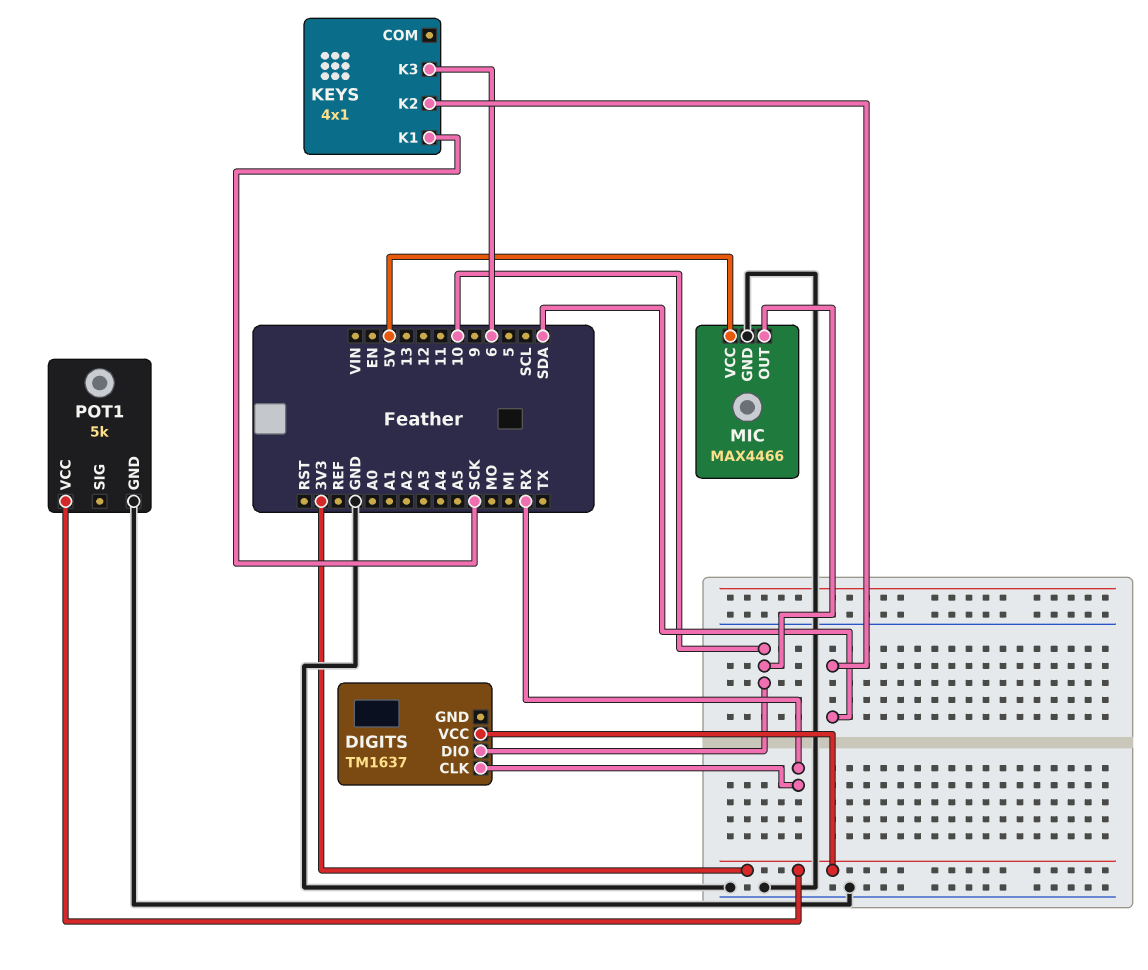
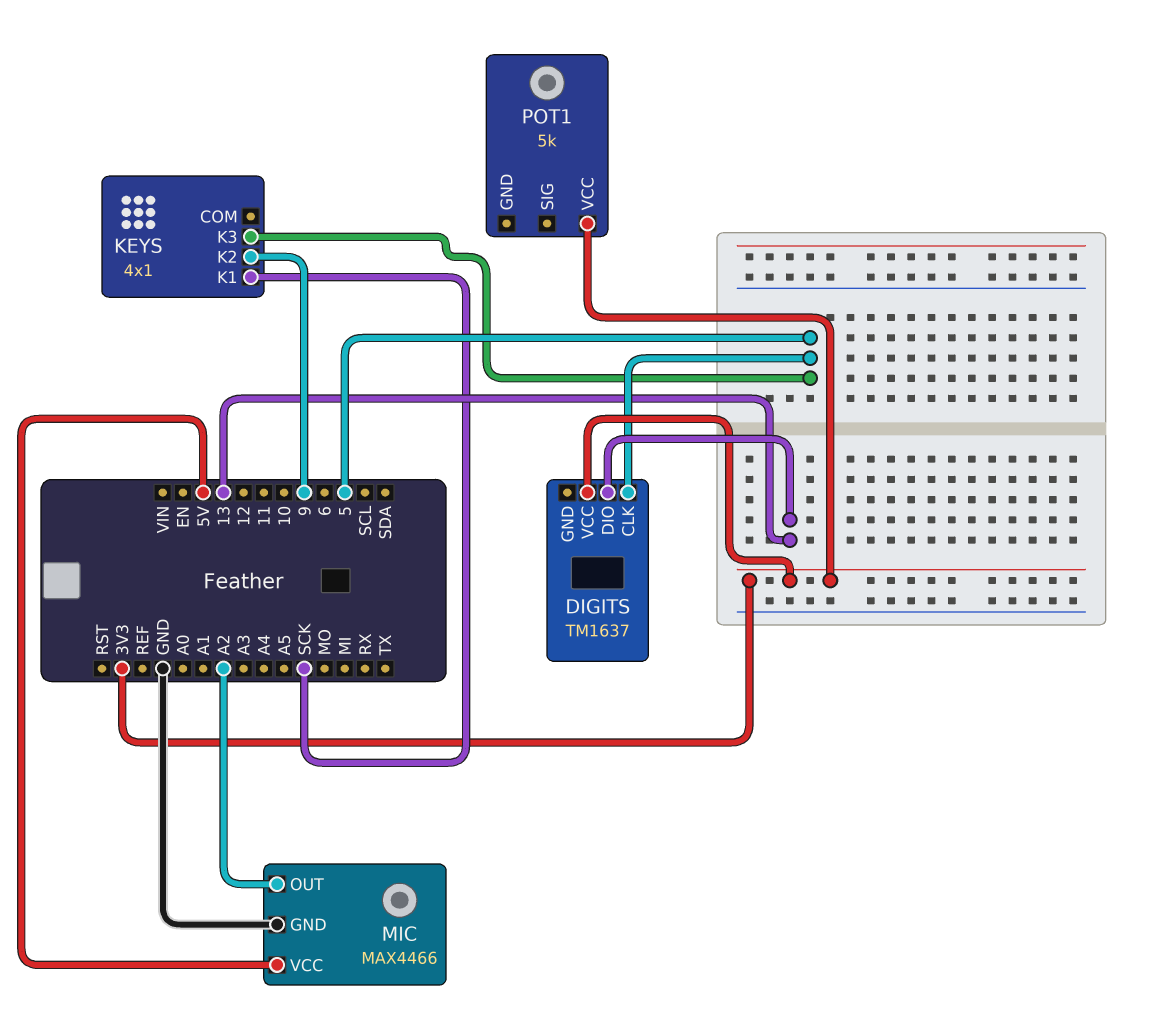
DIGITS pin CLK: RX -> 5
DIGITS pin DIO: 10 -> 13
KEYS pin K2: SDA -> 9
KEYS pin K3: 6 -> 5
MIC pin OUT: 10 -> A2
POT1 pin GND: GND -> none

